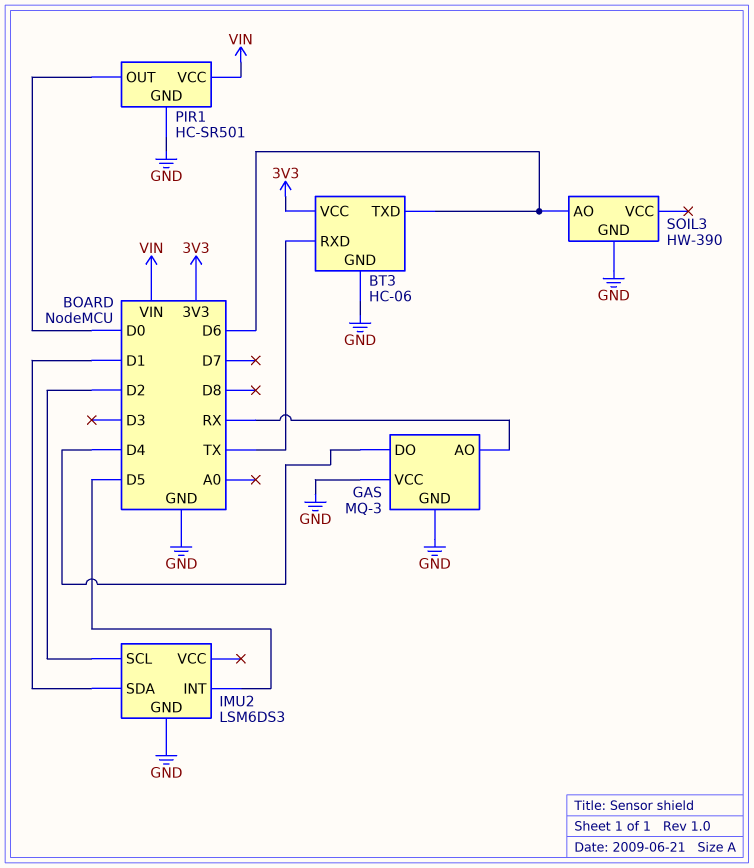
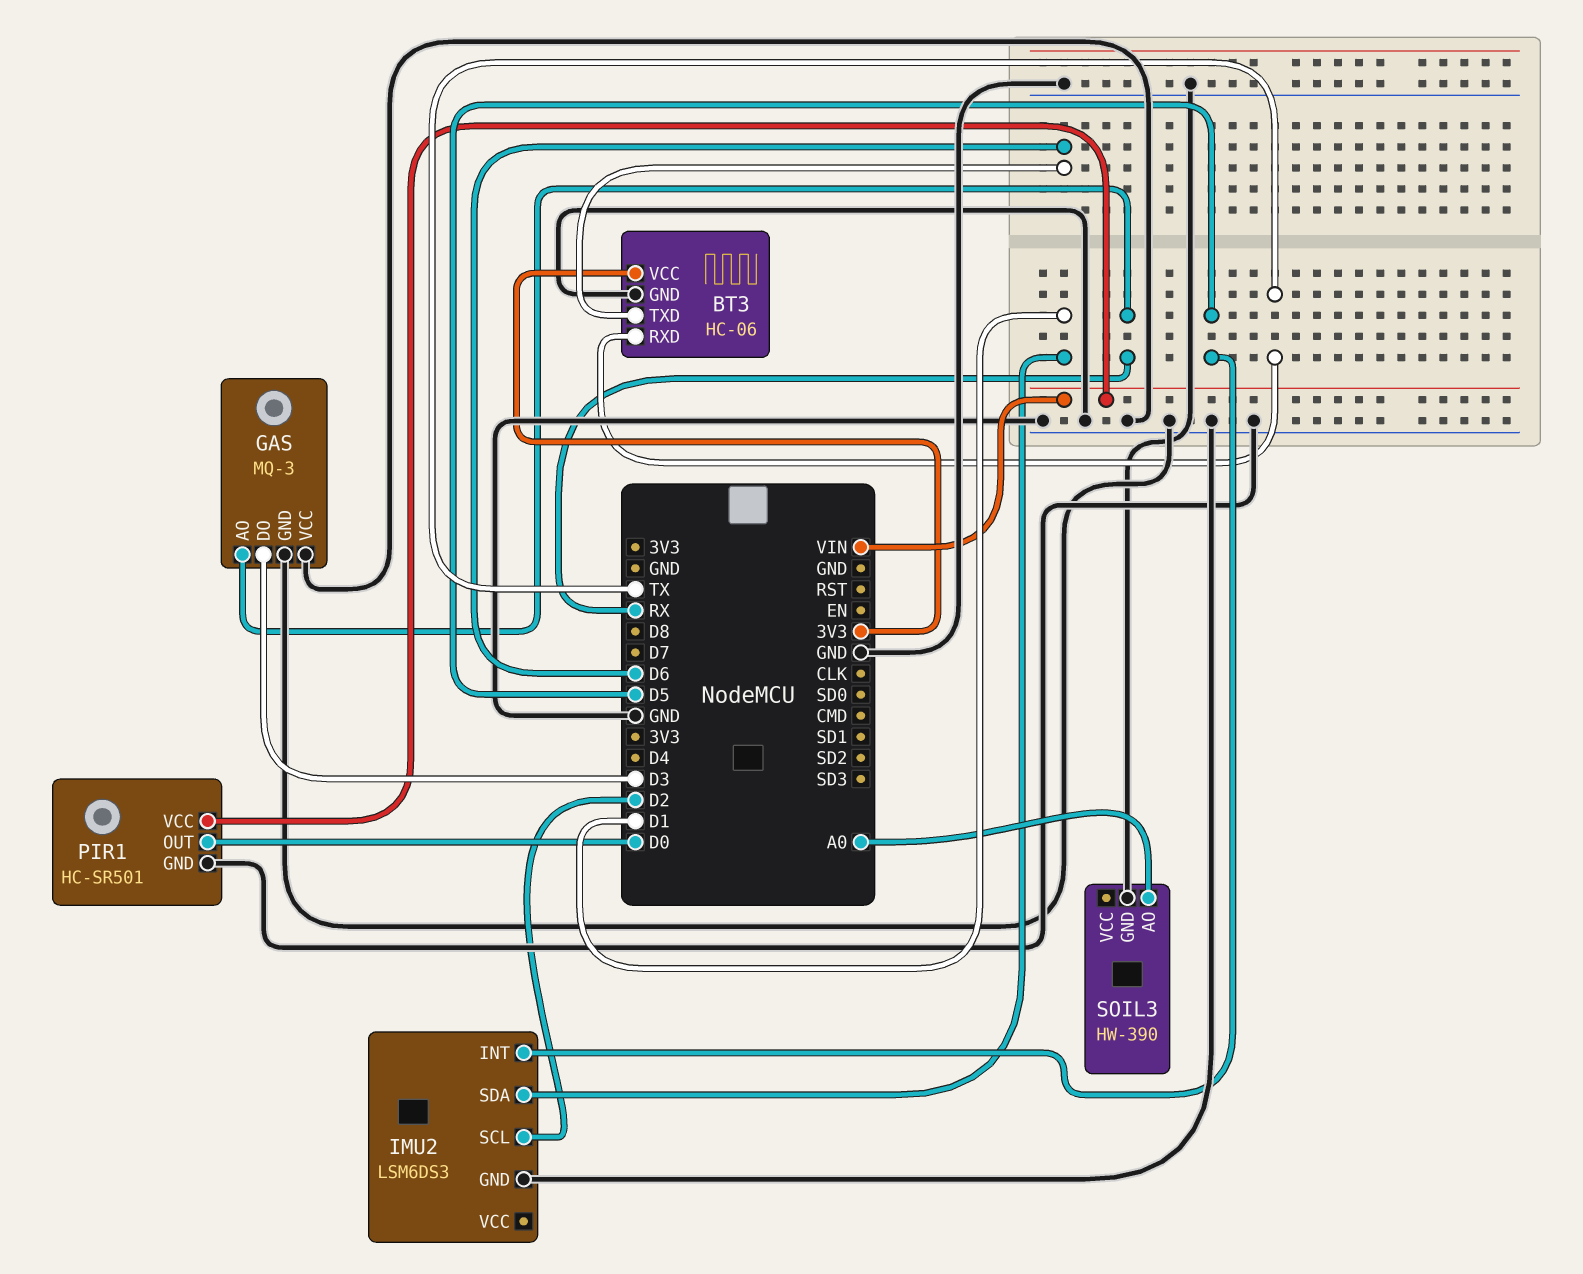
GAS pin DO: D4 -> D3
SOIL3 pin AO: D6 -> A0

